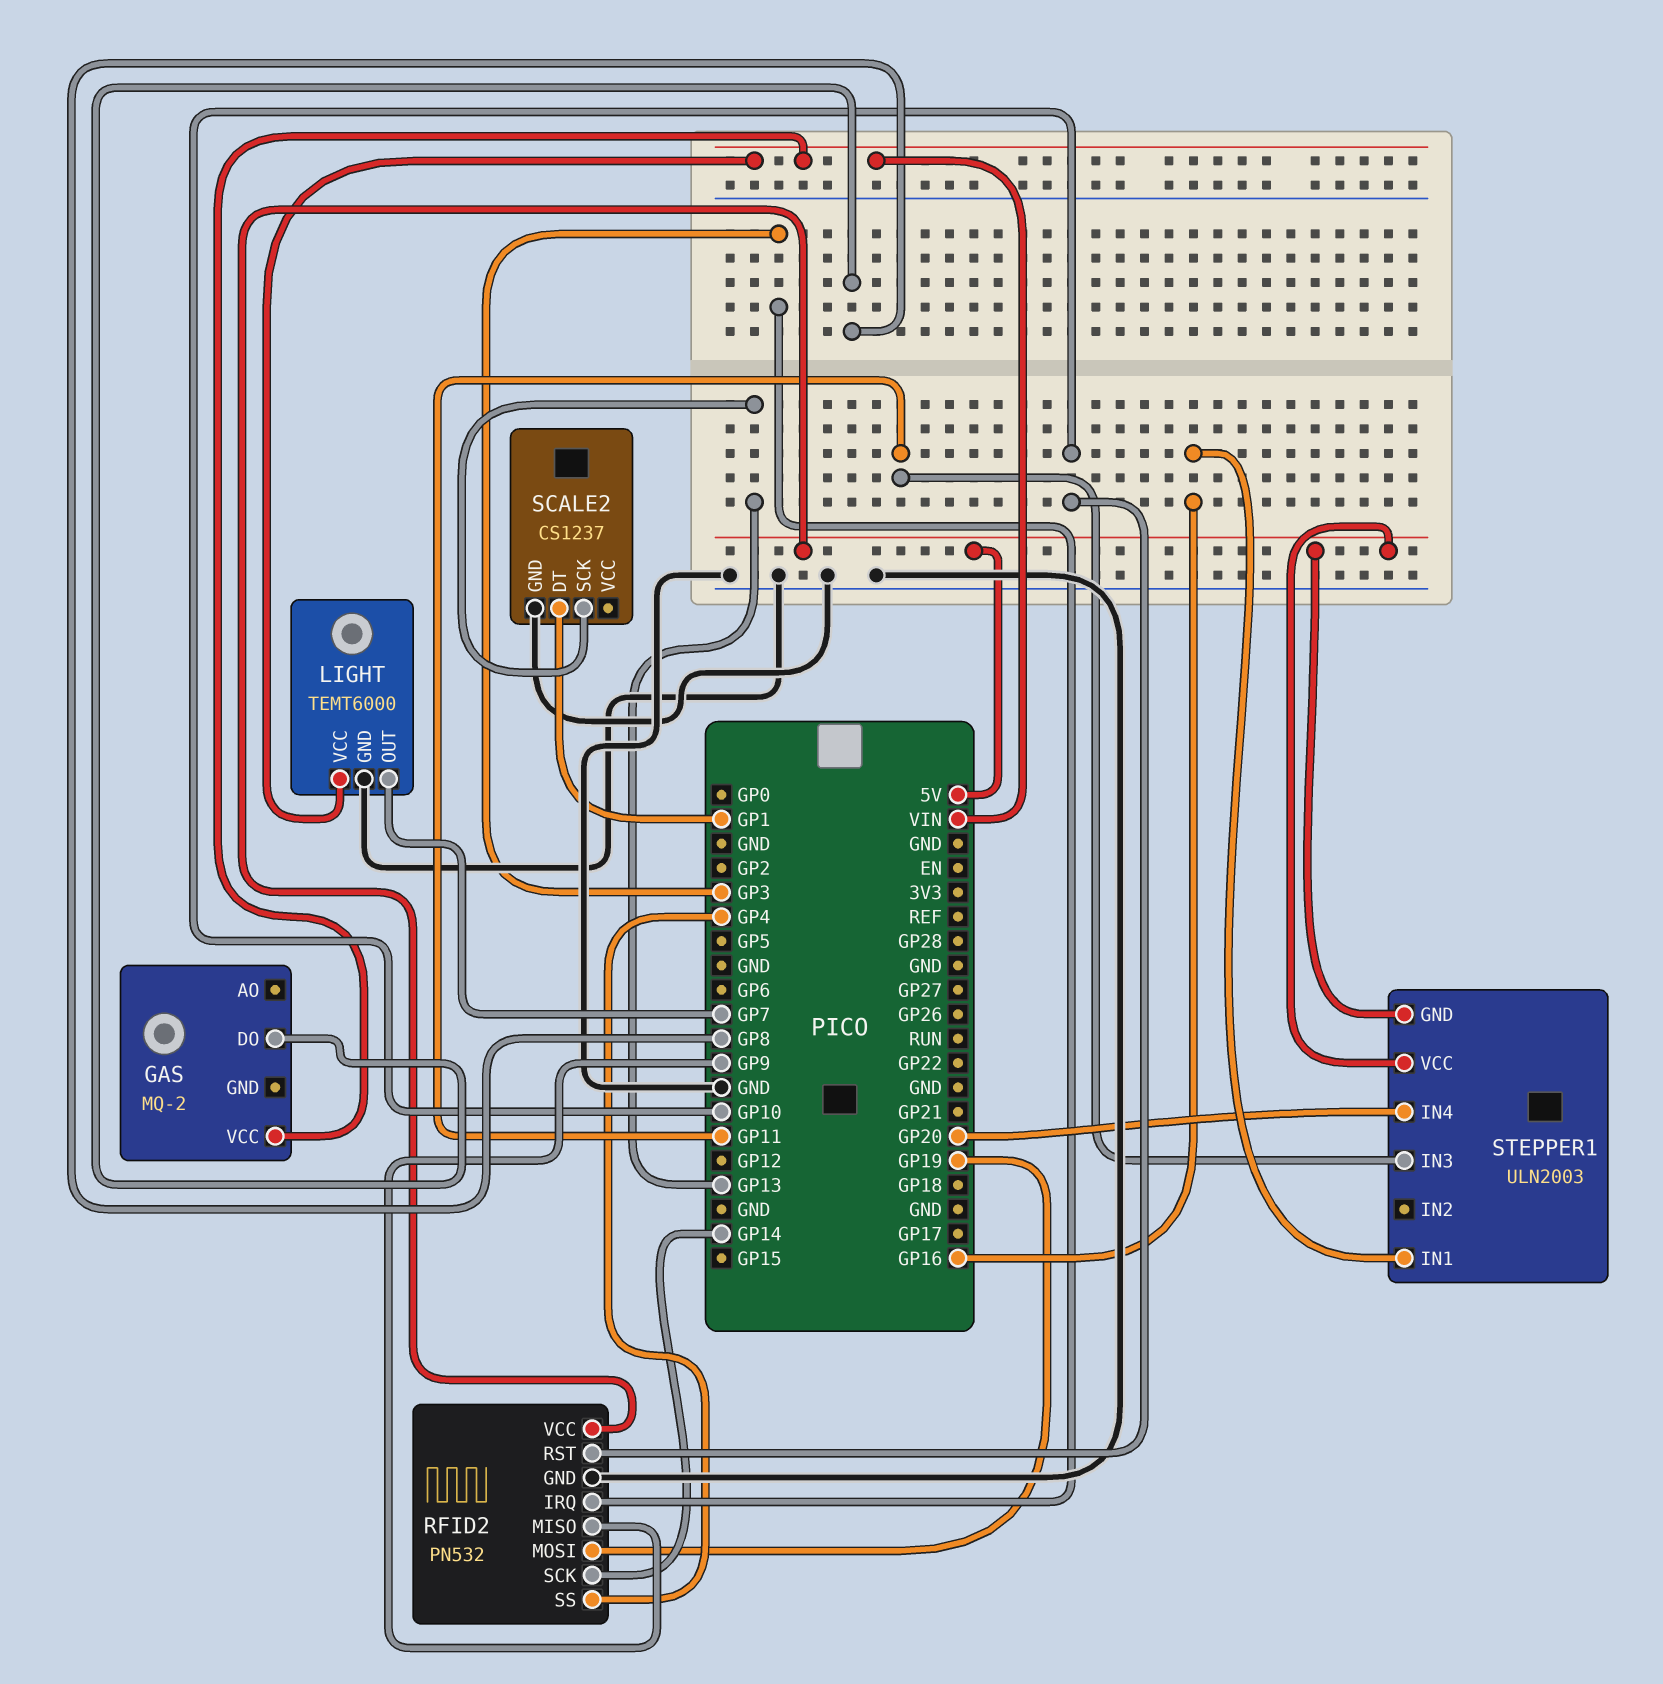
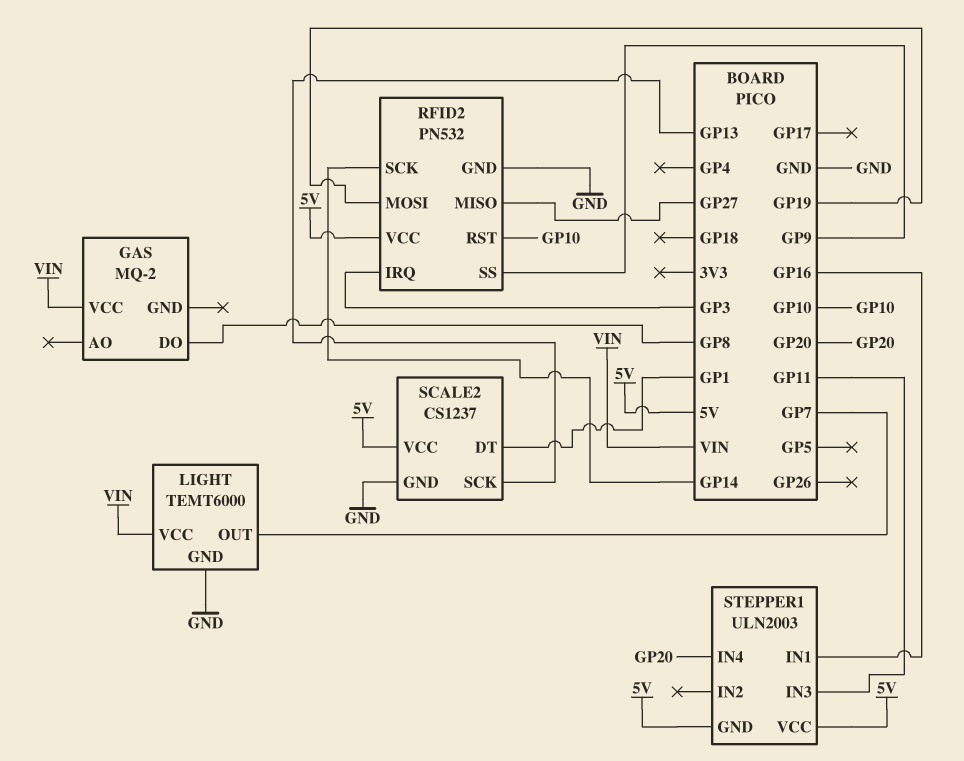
RFID2 pin MISO: GP9 -> GP27
RFID2 pin SS: GP4 -> GP9
SCALE2 pin VCC: none -> 5V

